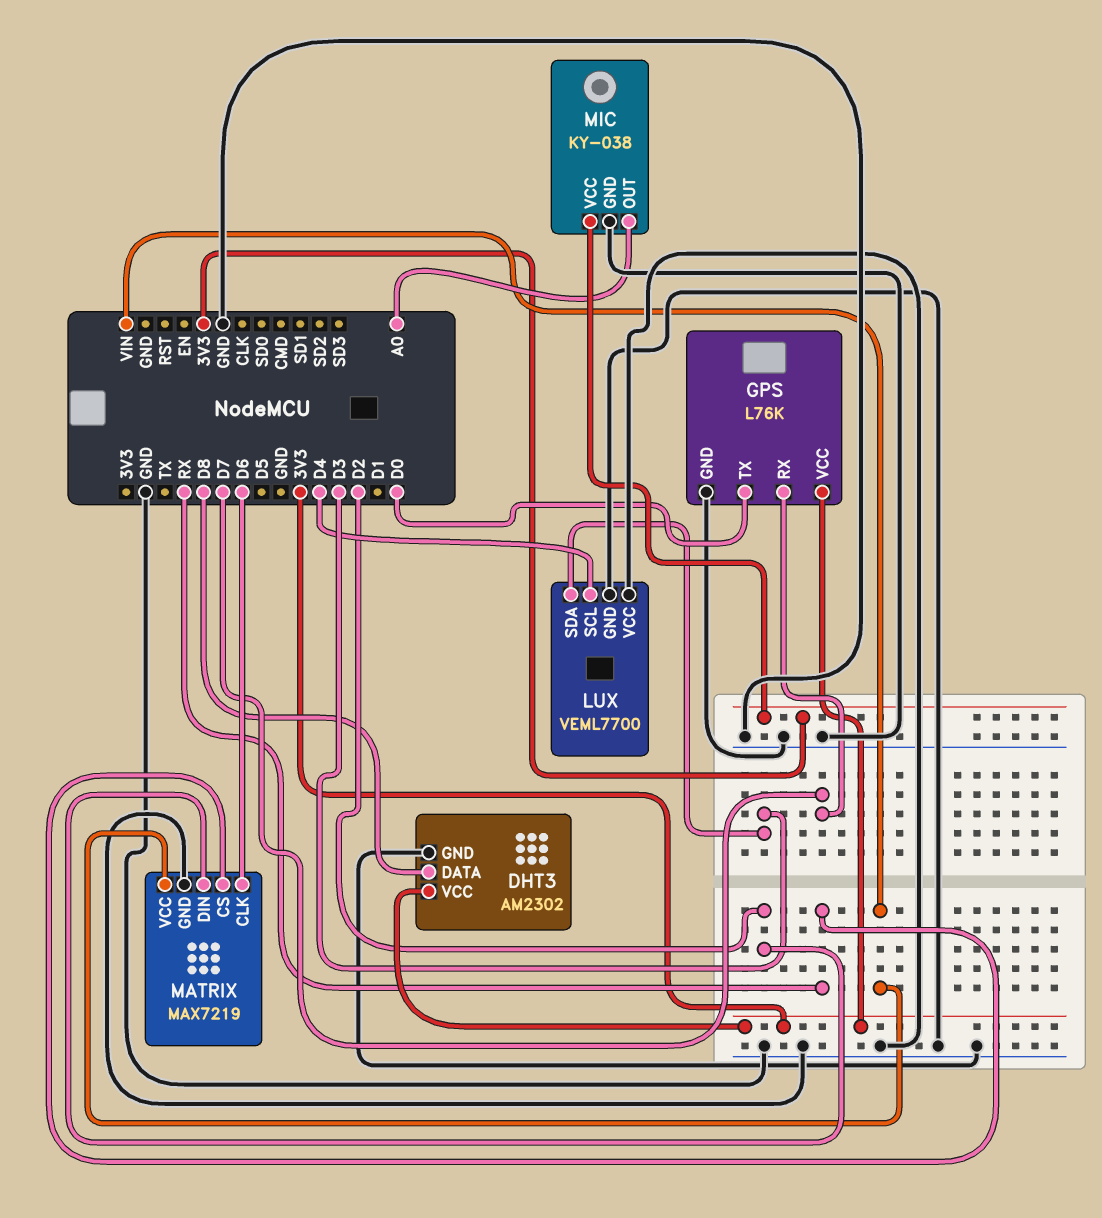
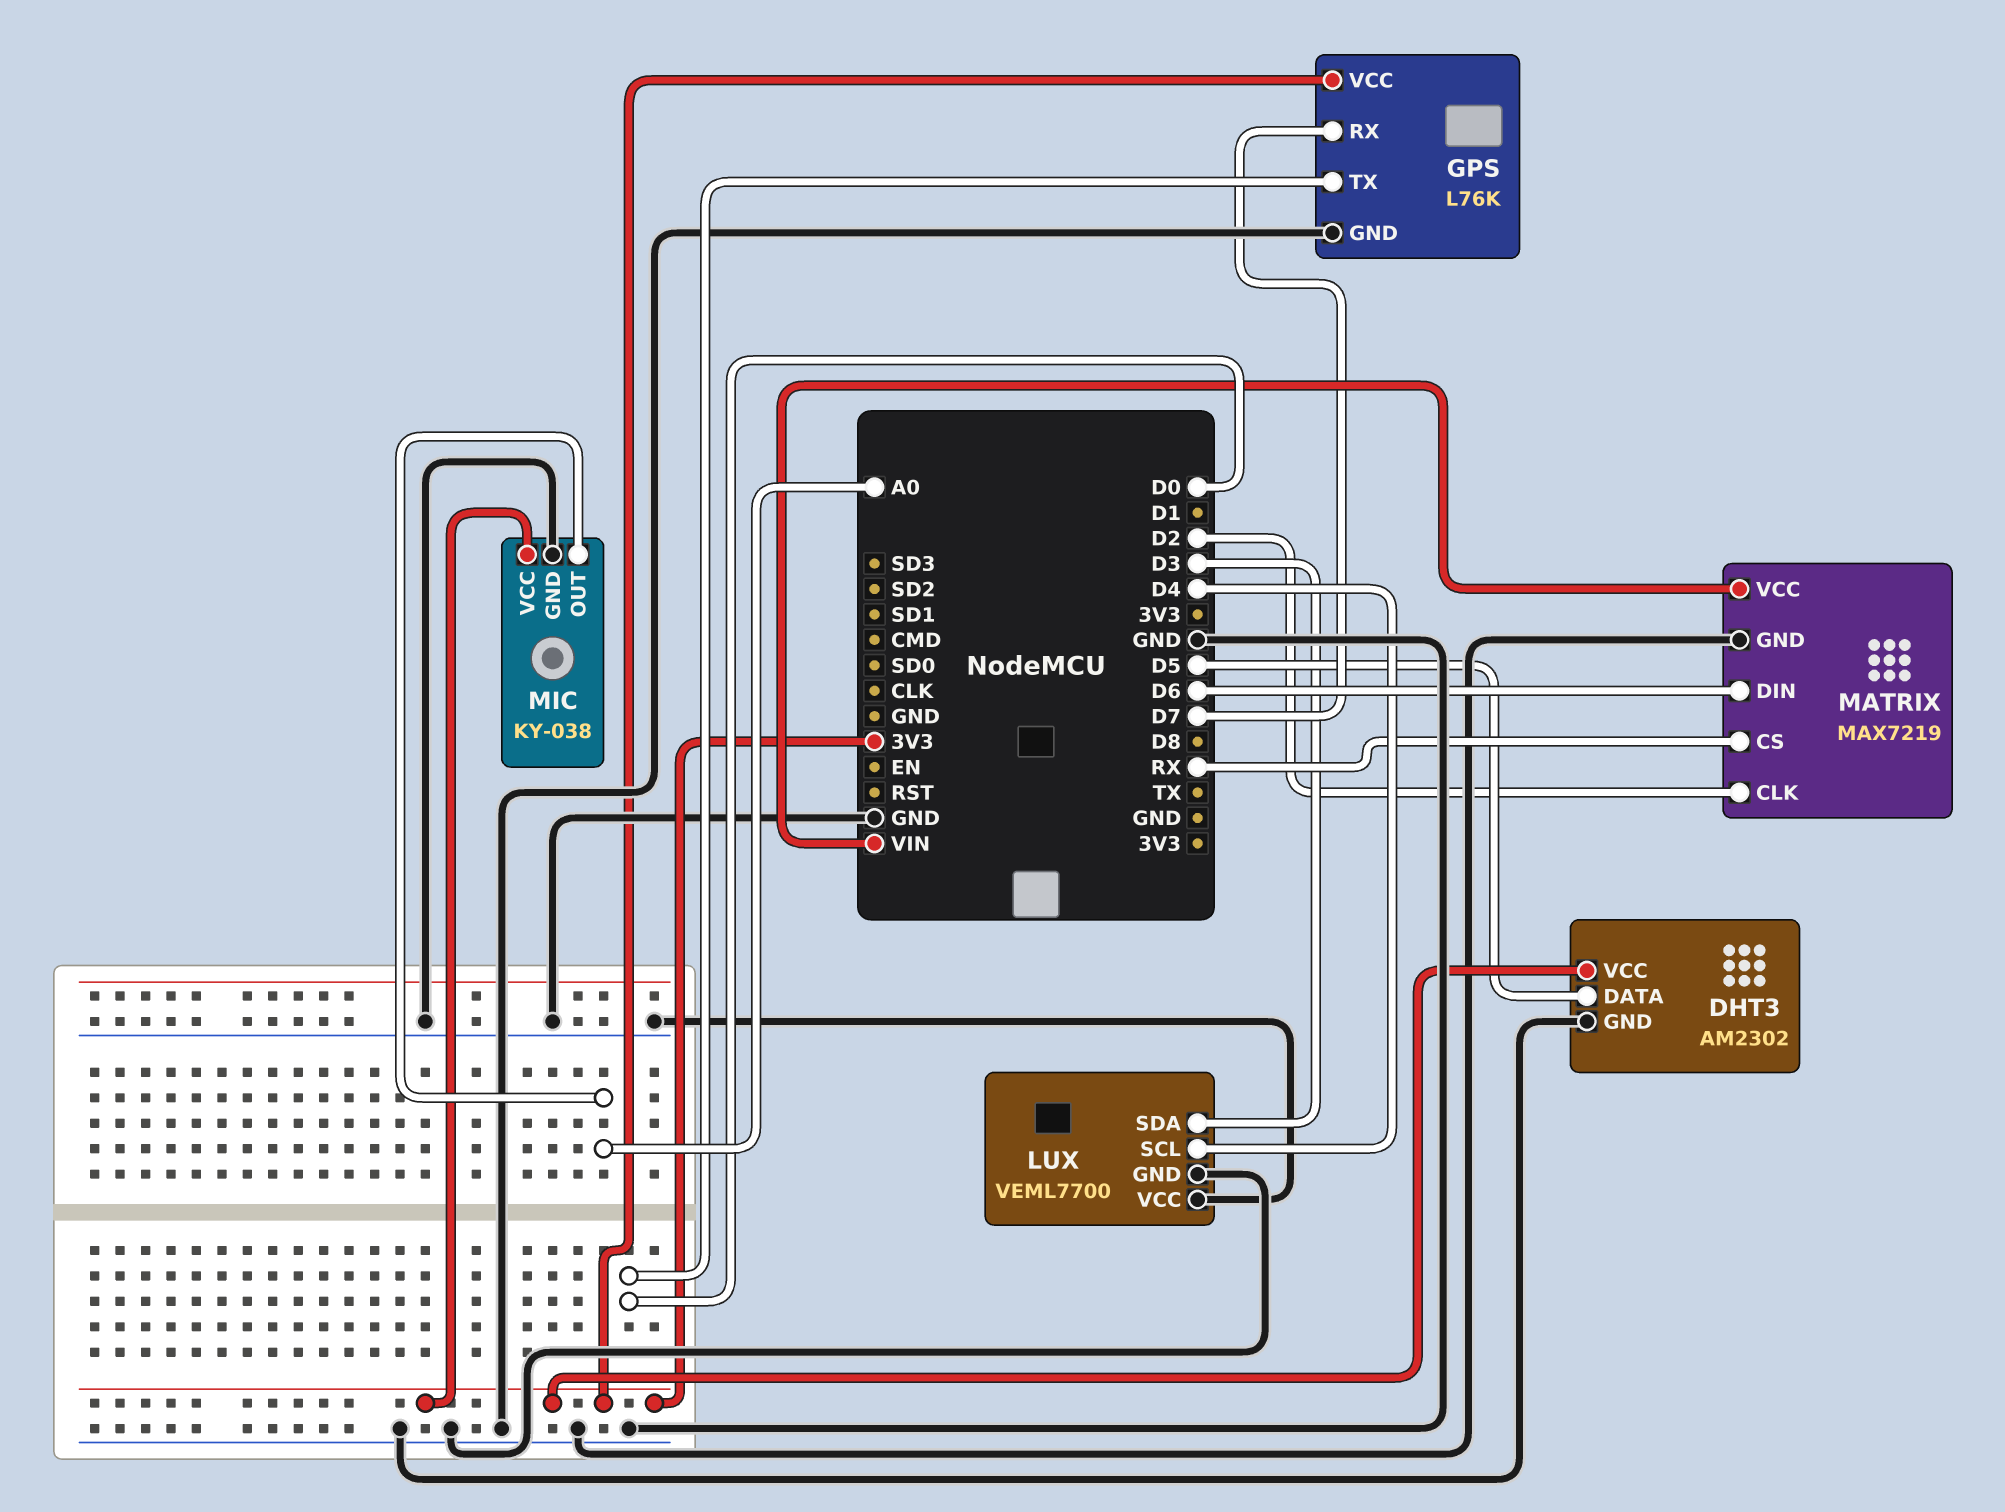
DHT3 pin DATA: D8 -> D5
MATRIX pin CLK: D6 -> D2
MATRIX pin DIN: D2 -> D6

